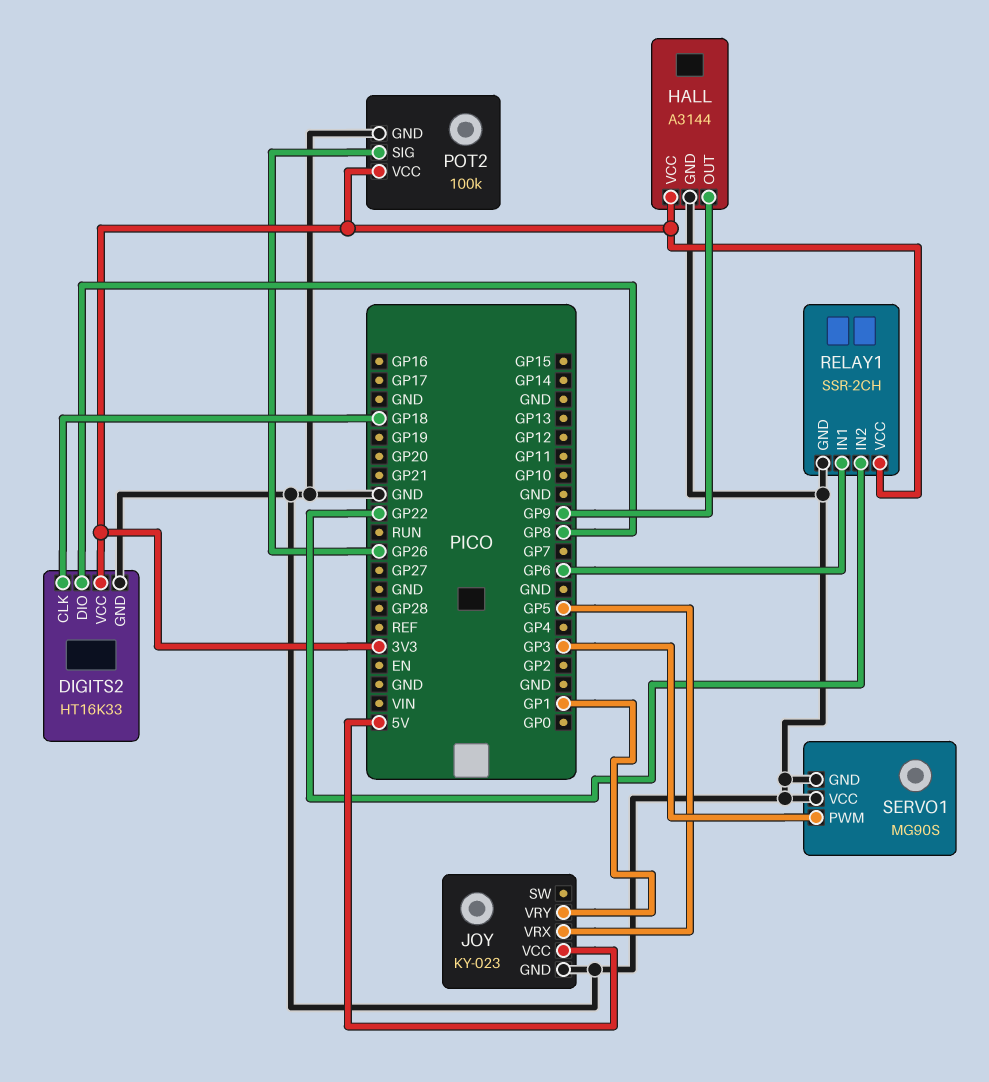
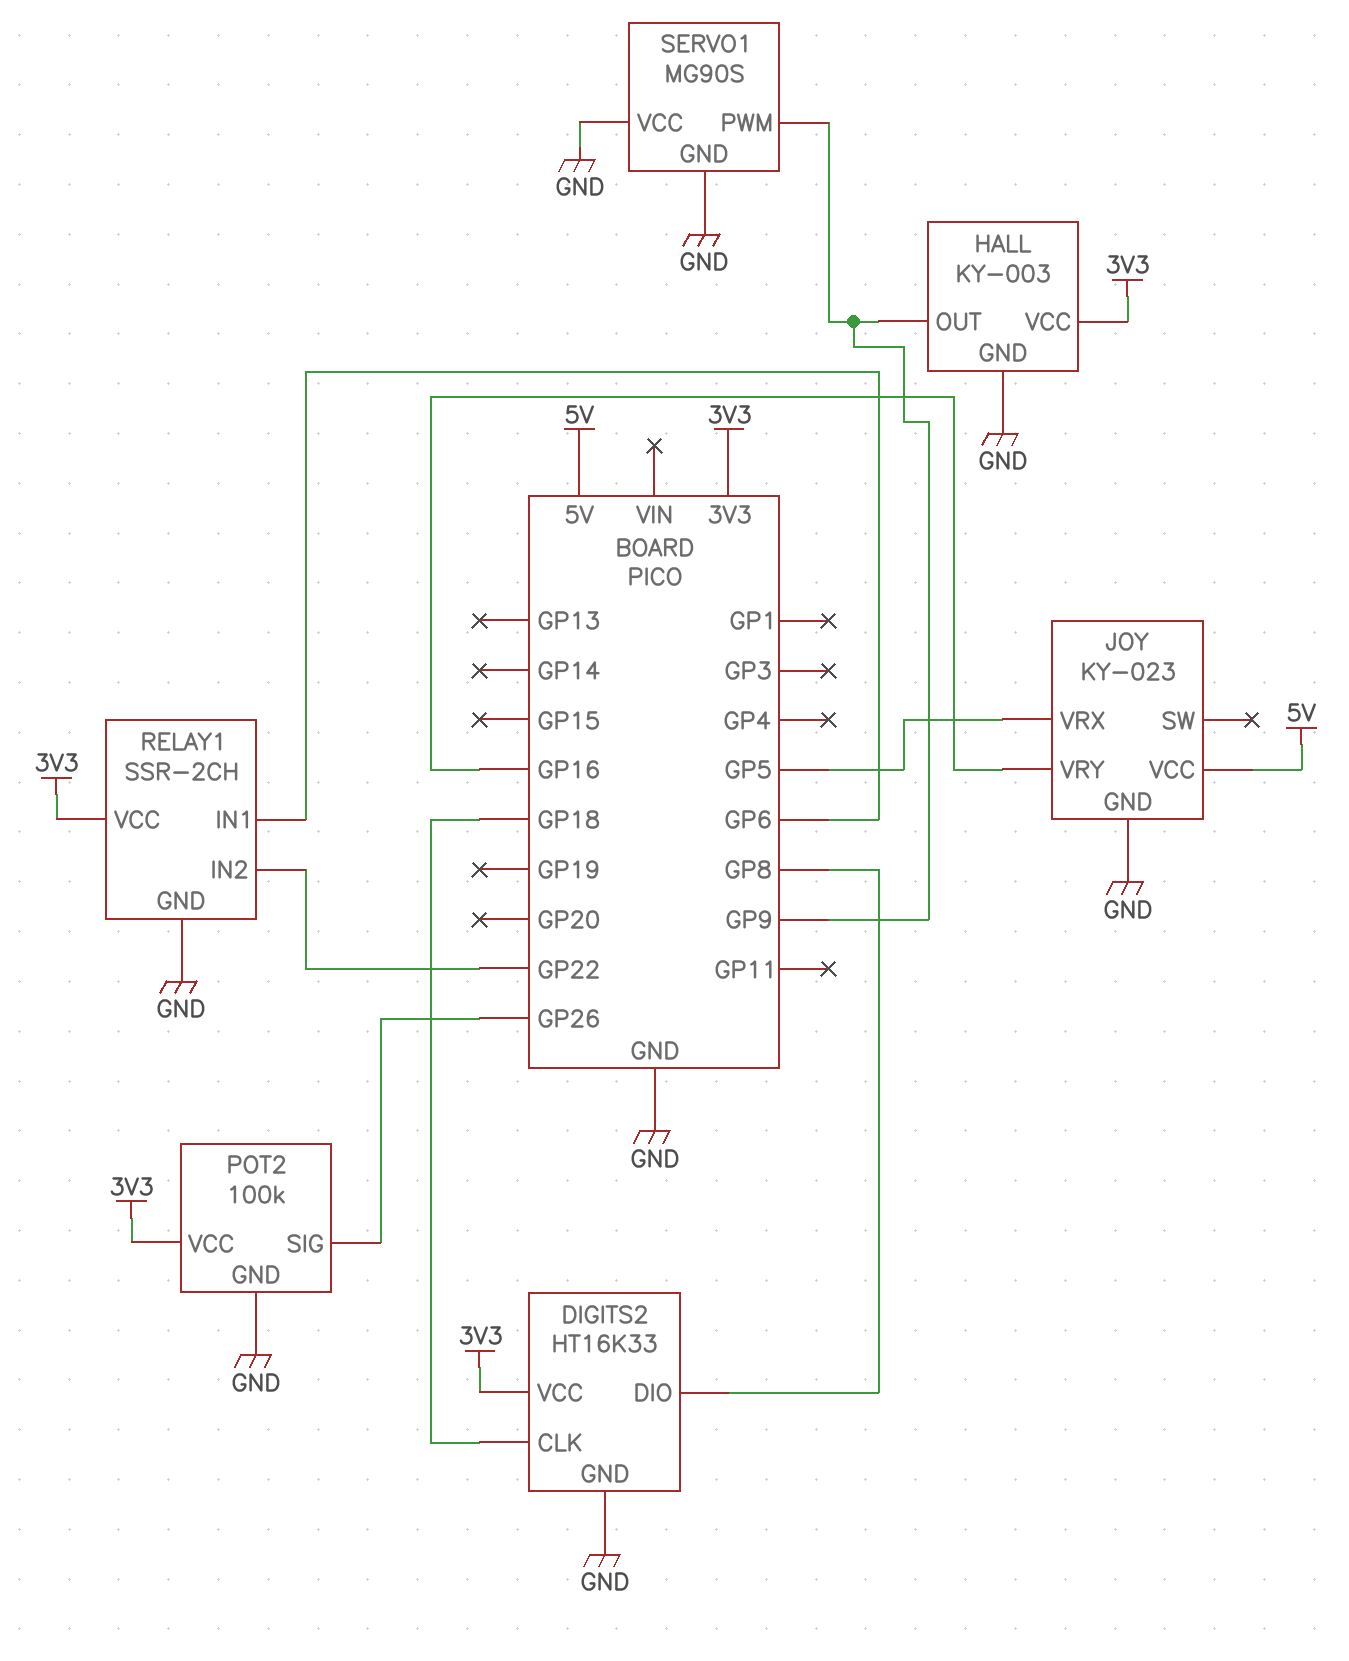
HALL: A3144 -> KY-003
JOY pin VRY: GP1 -> GP16
SERVO1 pin PWM: GP3 -> GP9

